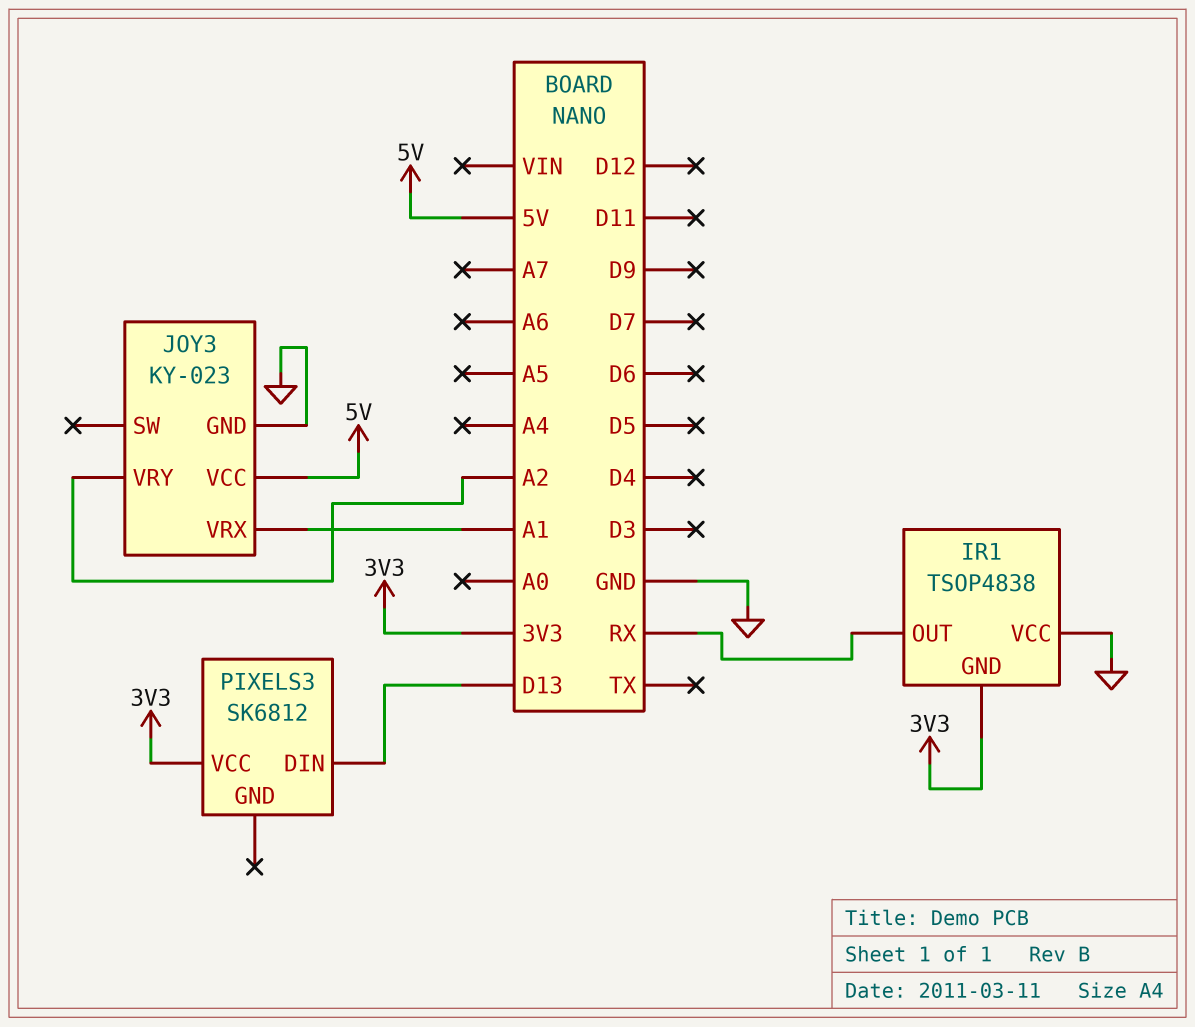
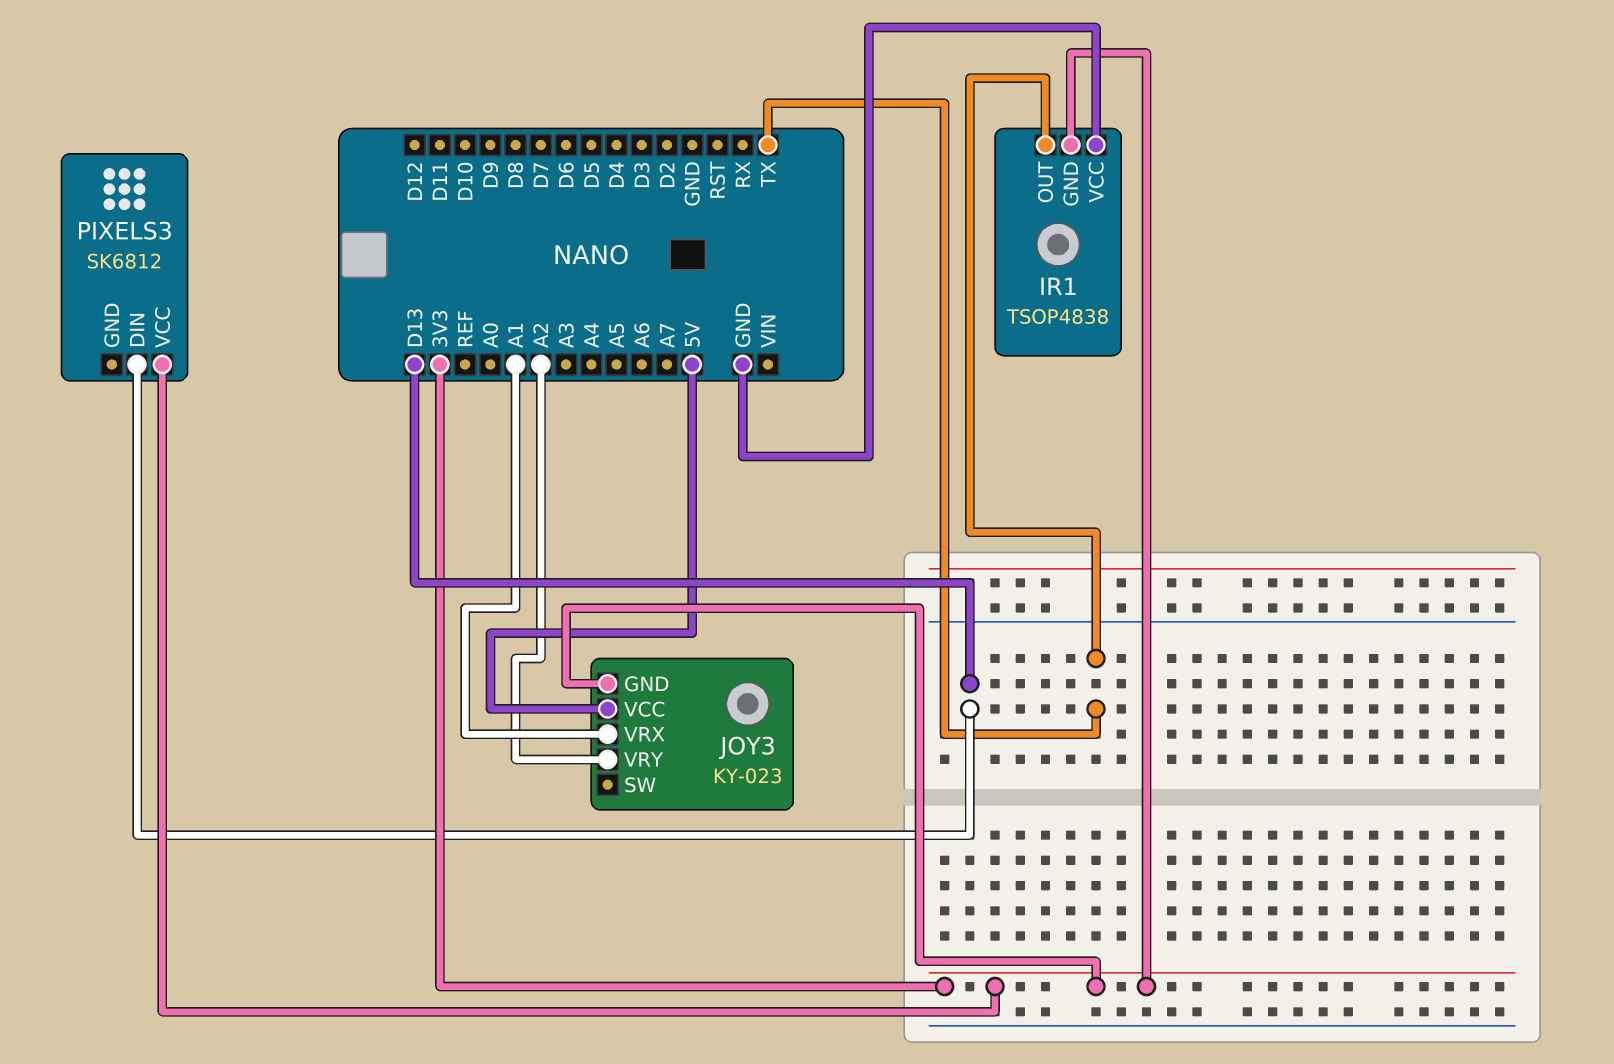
IR1 pin OUT: RX -> TX
JOY3 pin GND: GND -> 3V3

